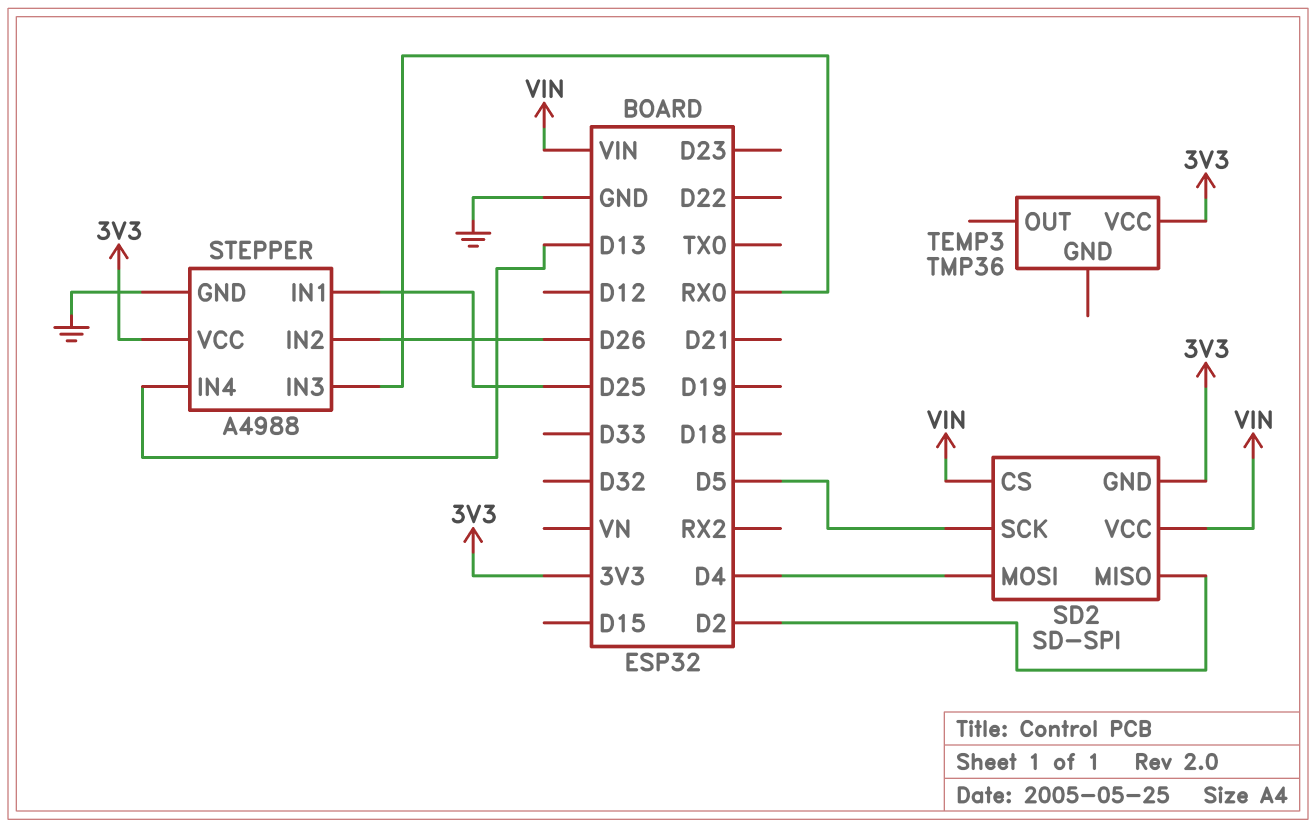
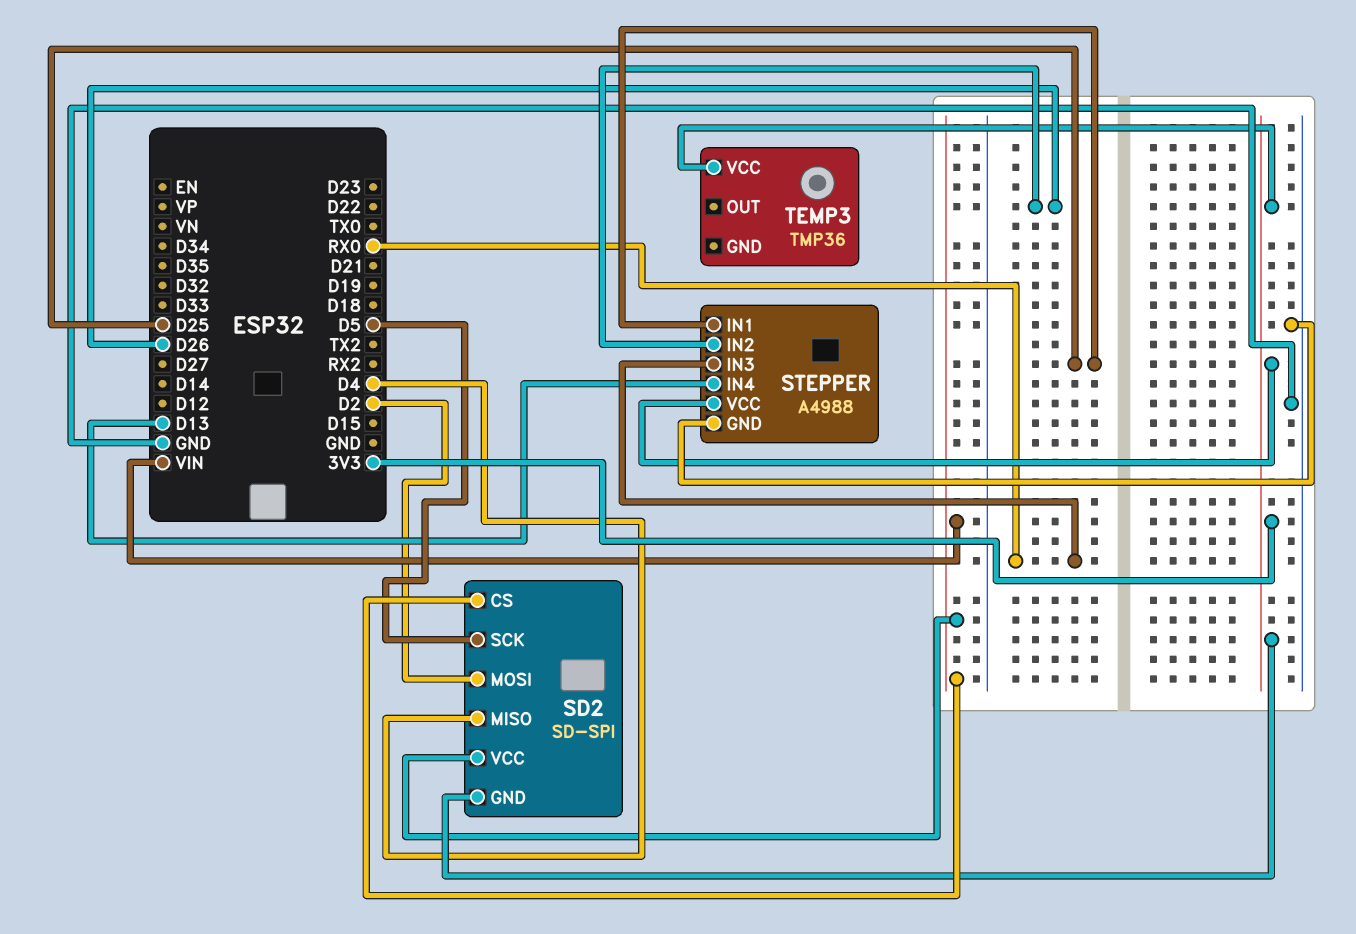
SD2 pin MISO: D2 -> D4
SD2 pin MOSI: D4 -> D2

